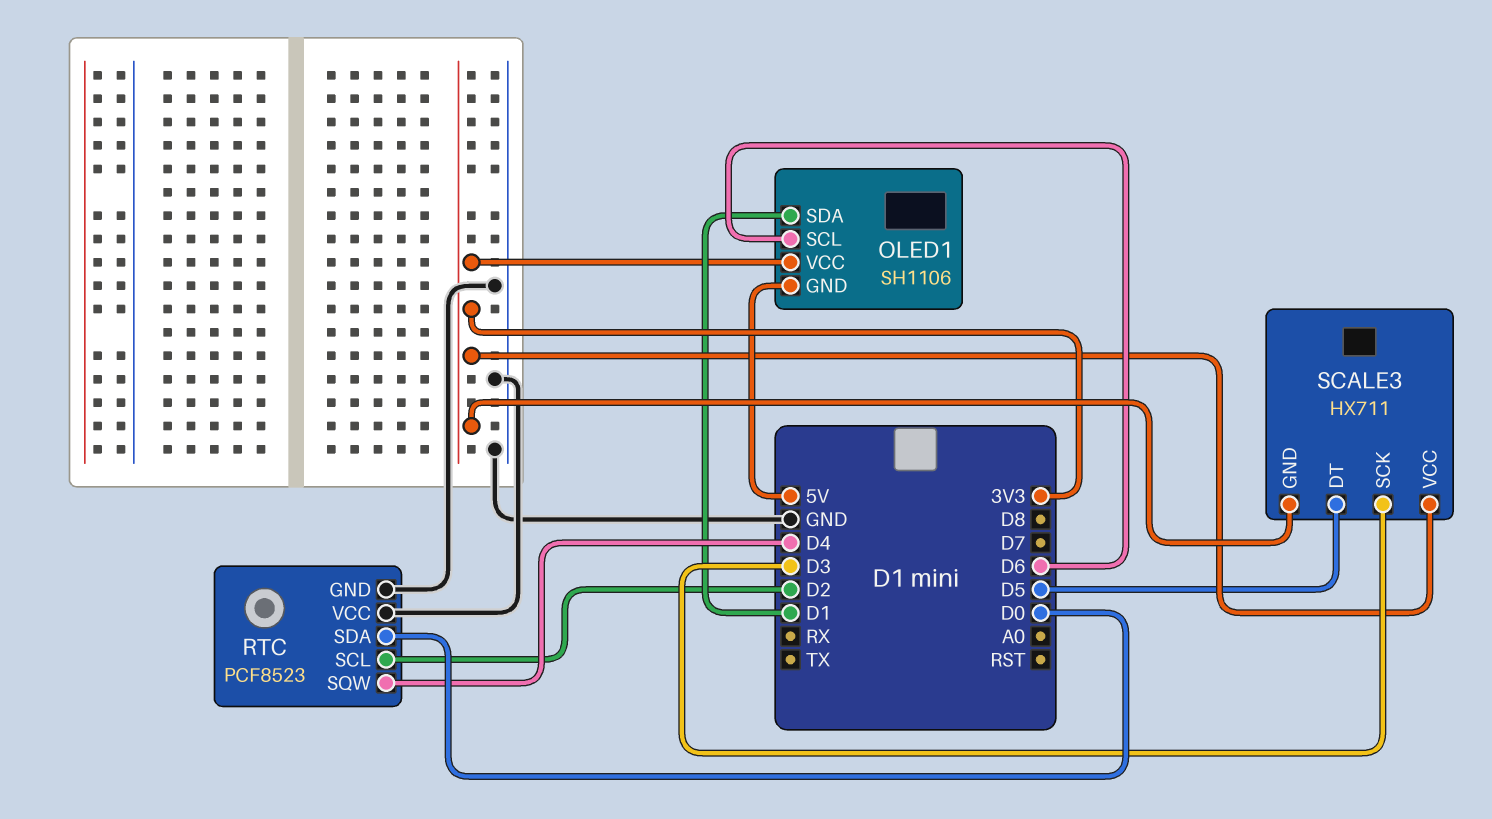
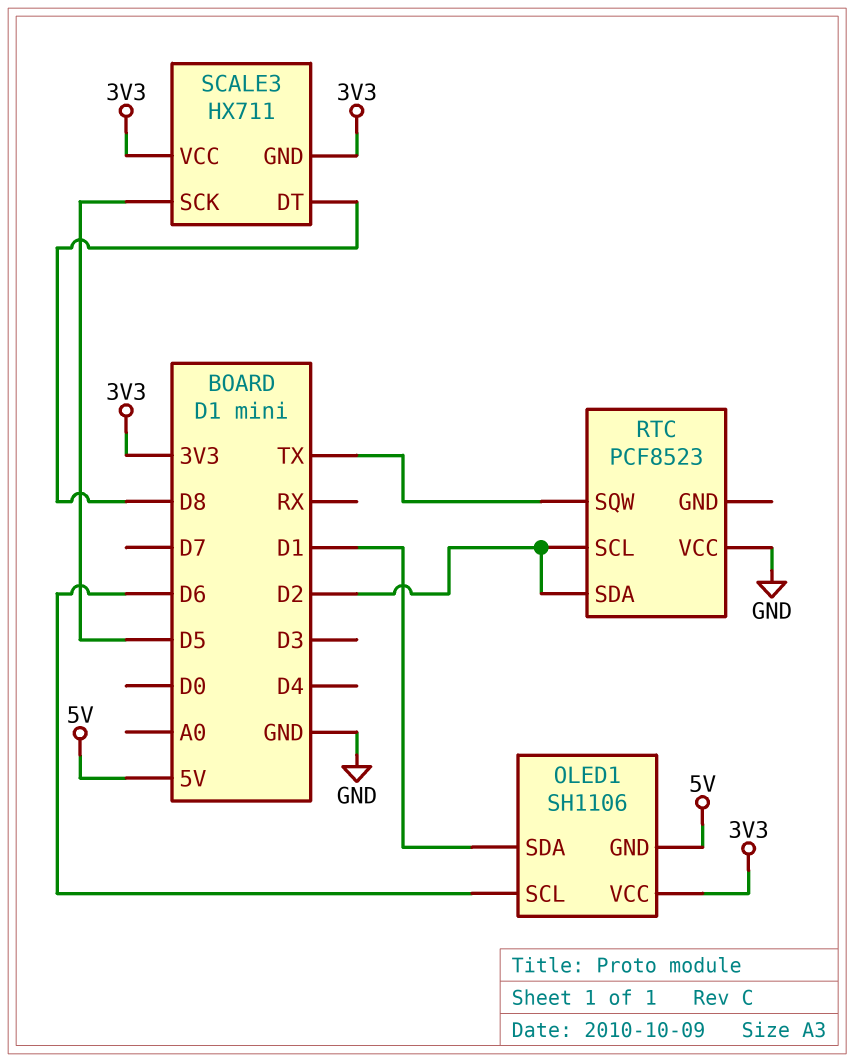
RTC pin GND: GND -> none
RTC pin SDA: D0 -> D2
RTC pin SQW: D4 -> TX
SCALE3 pin DT: D5 -> D8
SCALE3 pin SCK: D3 -> D5

